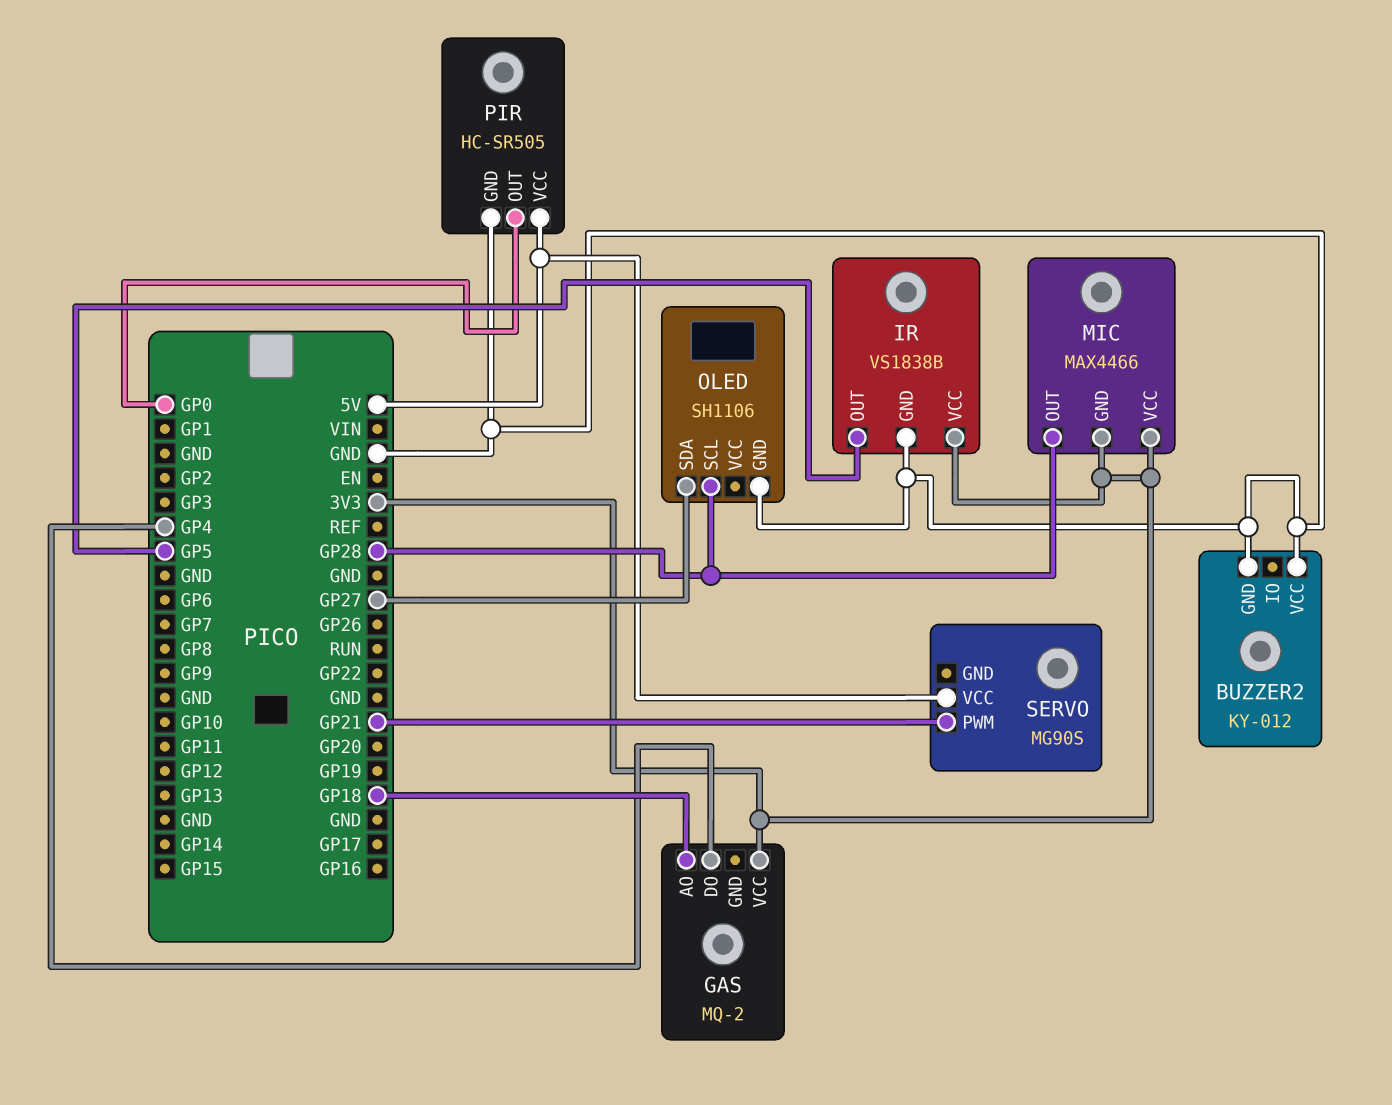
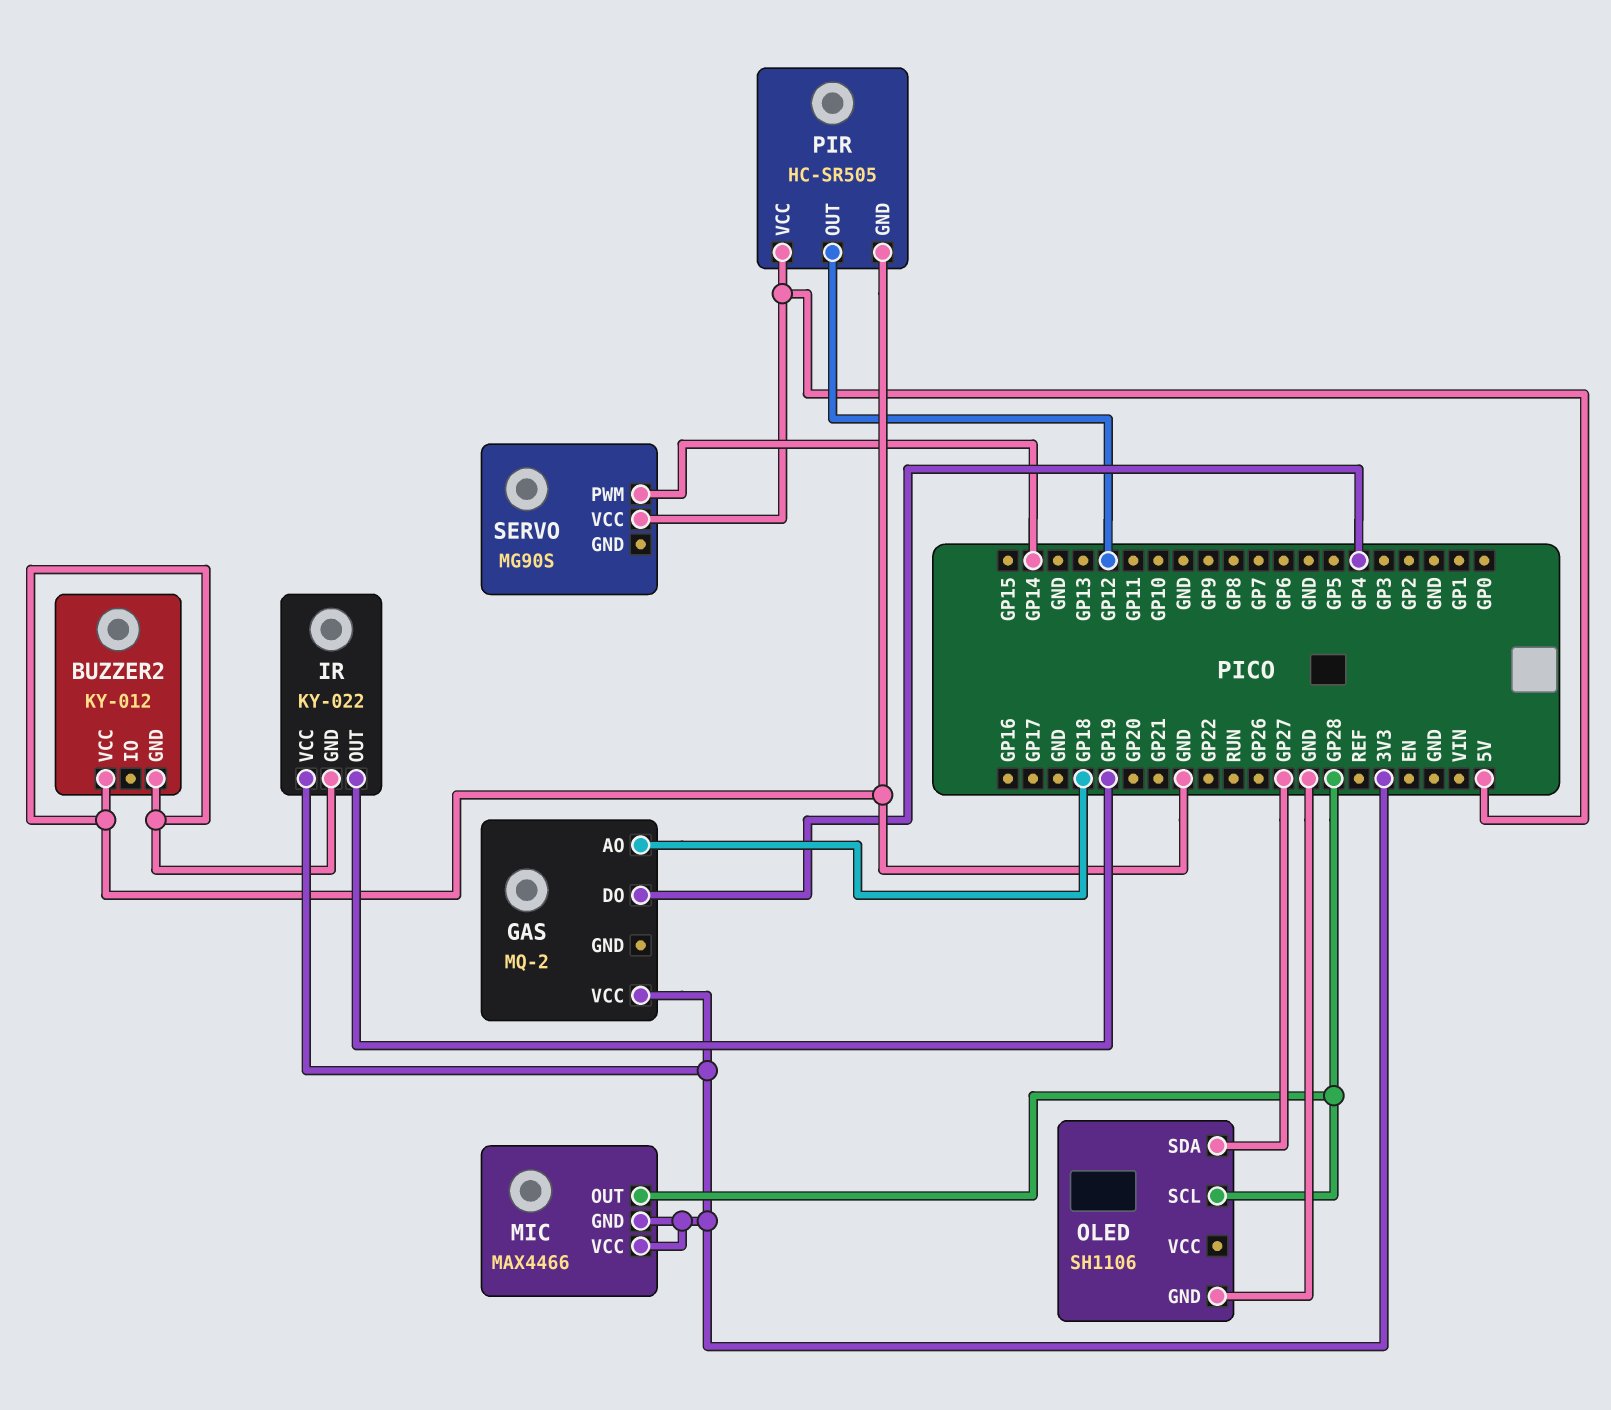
IR: VS1838B -> KY-022
IR pin OUT: GP5 -> GP19
PIR pin OUT: GP0 -> GP12
SERVO pin PWM: GP21 -> GP14

